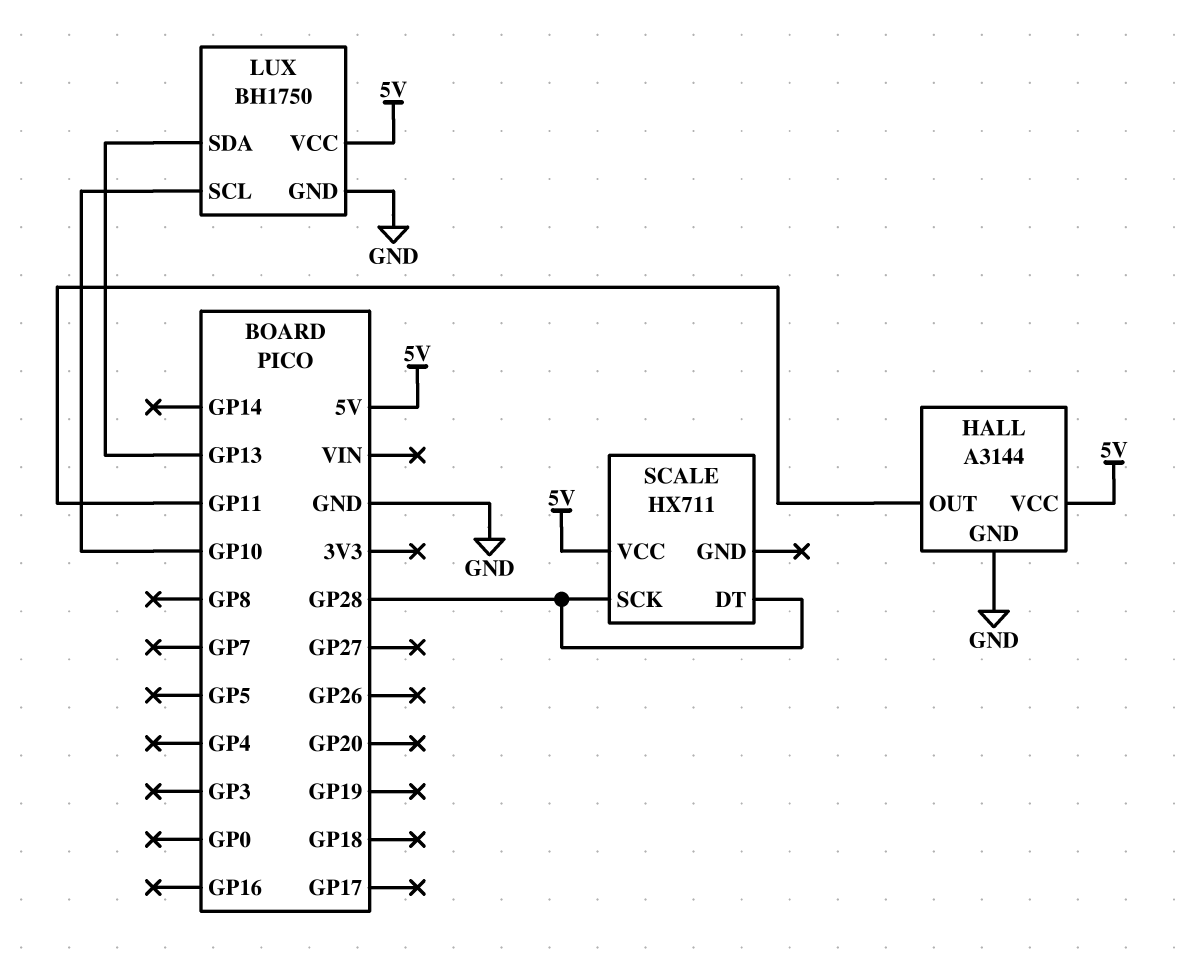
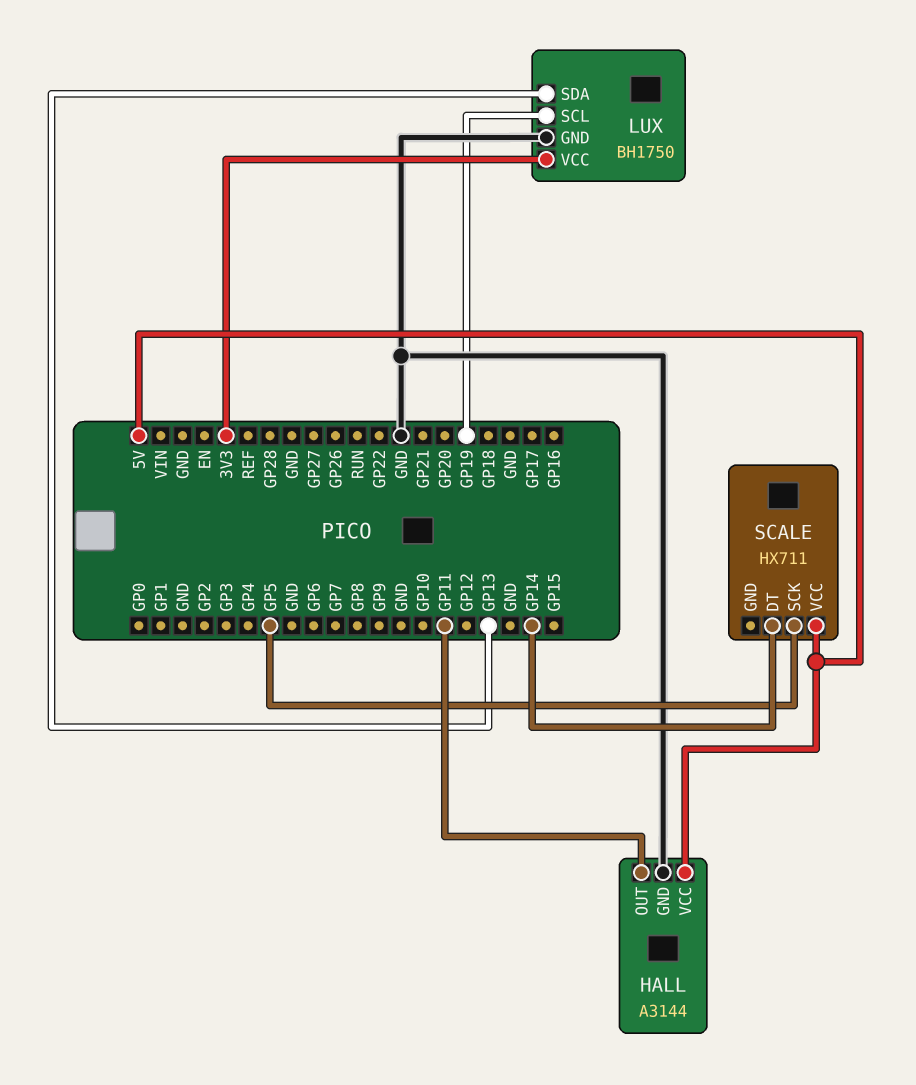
LUX pin SCL: GP10 -> GP19
LUX pin VCC: 5V -> 3V3
SCALE pin DT: GP28 -> GP14
SCALE pin SCK: GP28 -> GP5

